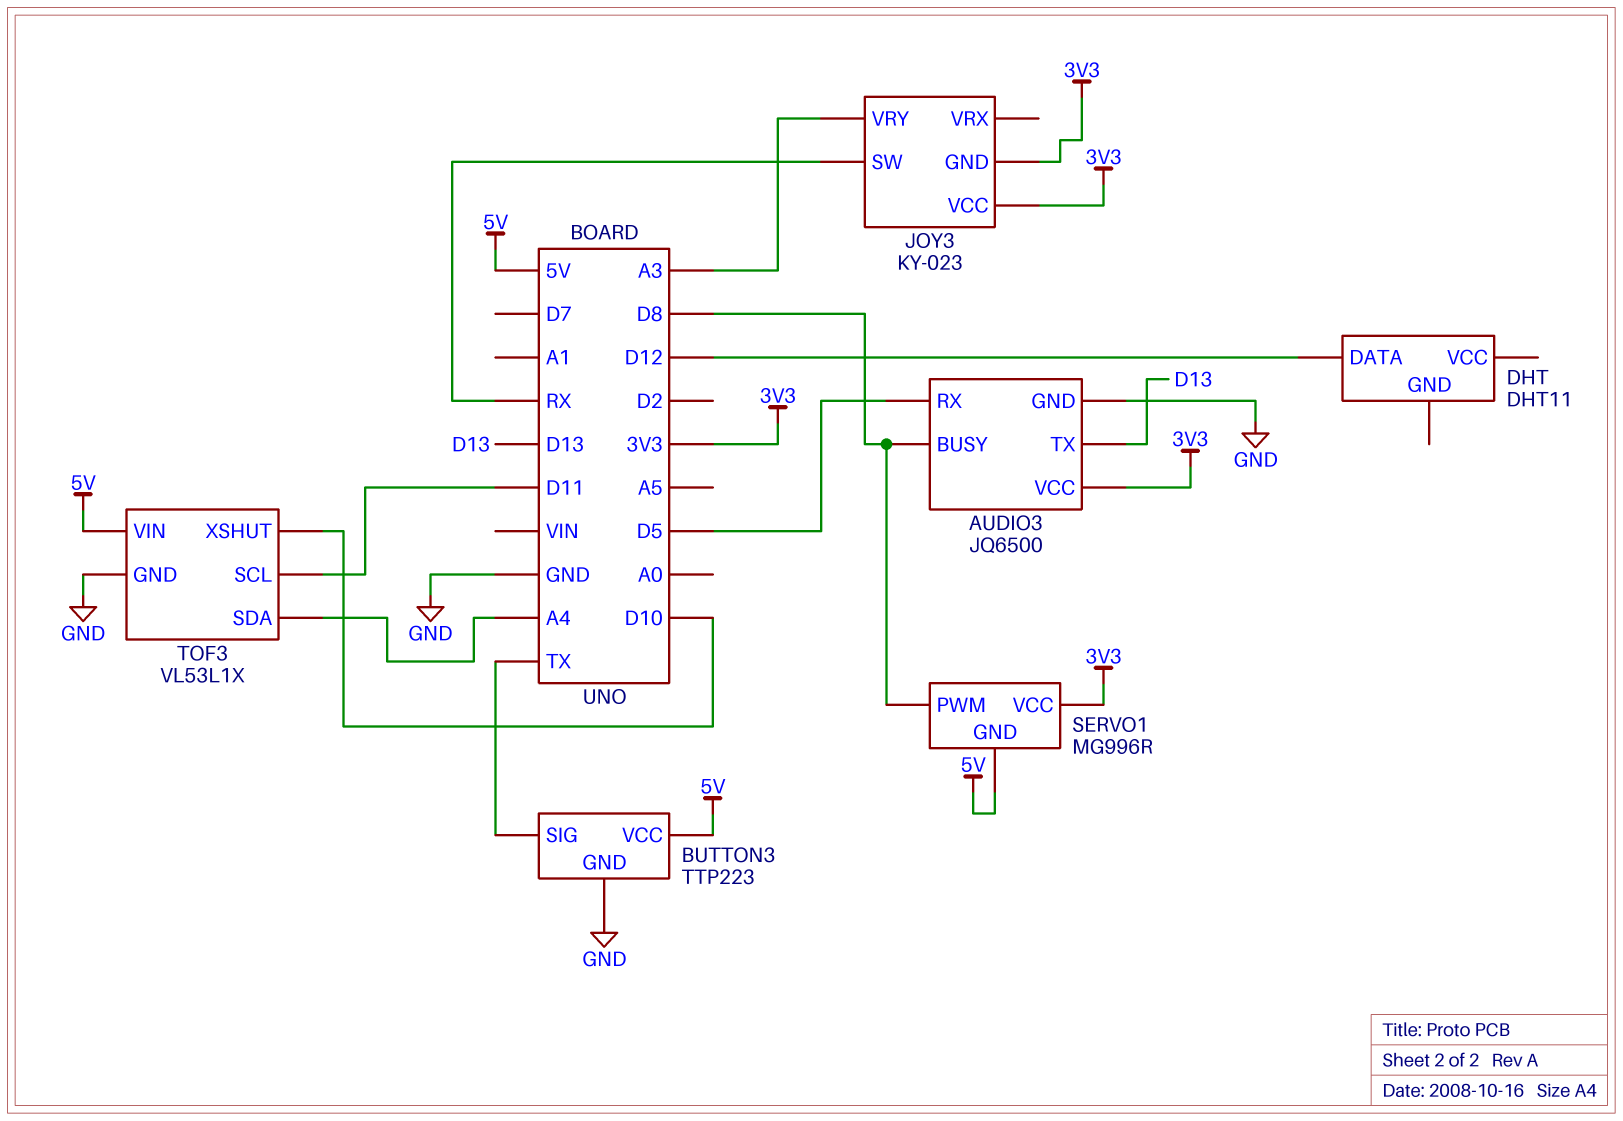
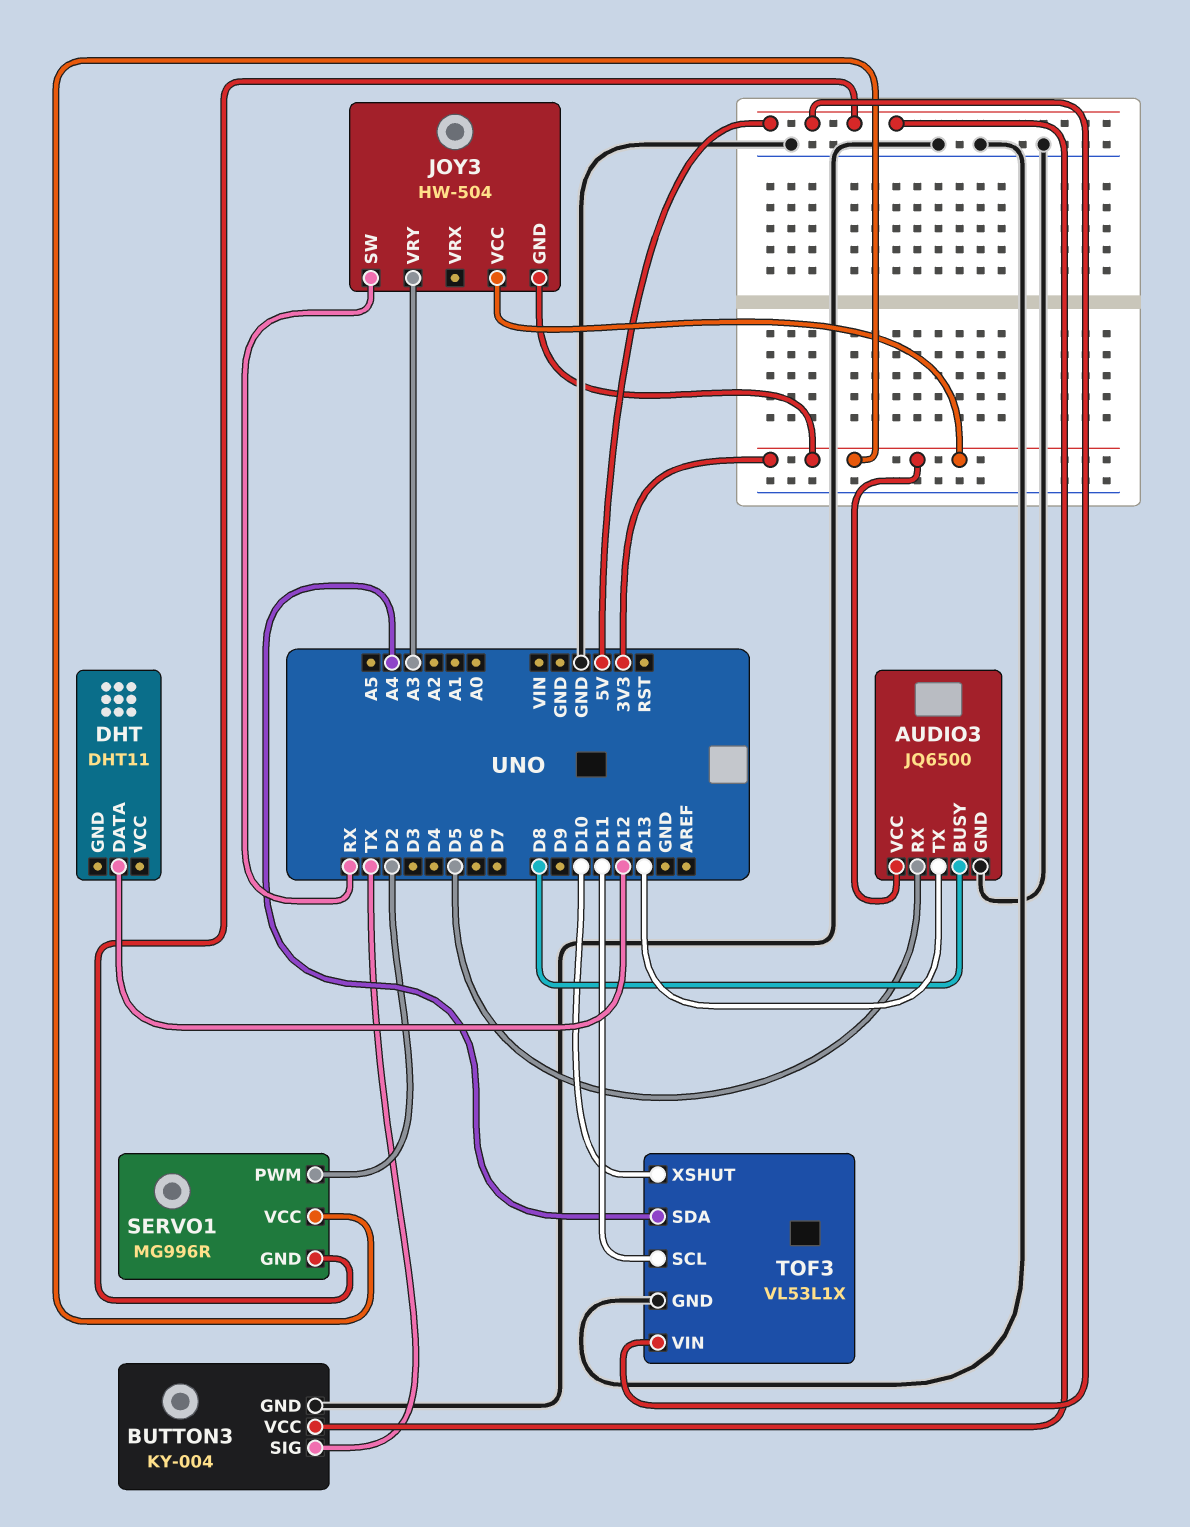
BUTTON3: TTP223 -> KY-004
JOY3: KY-023 -> HW-504
SERVO1 pin PWM: D8 -> D2

